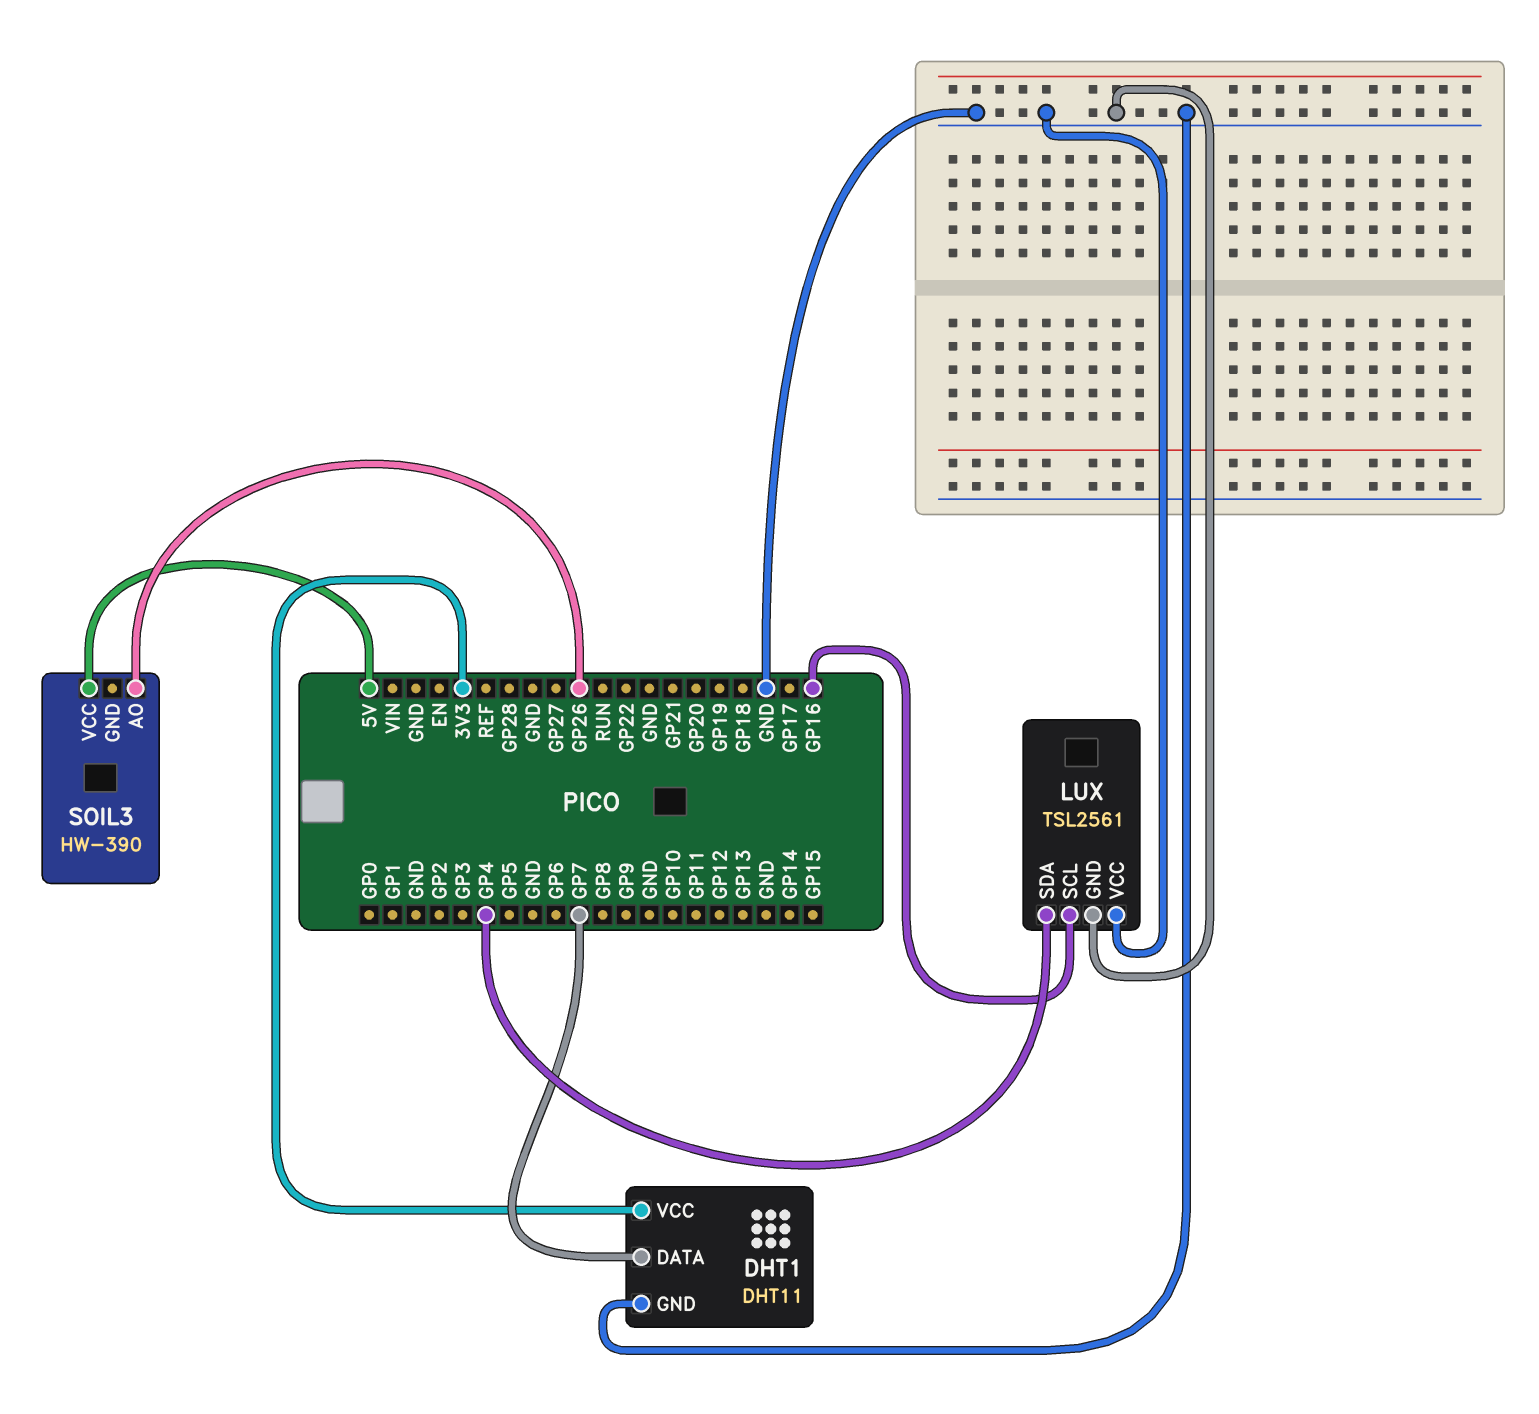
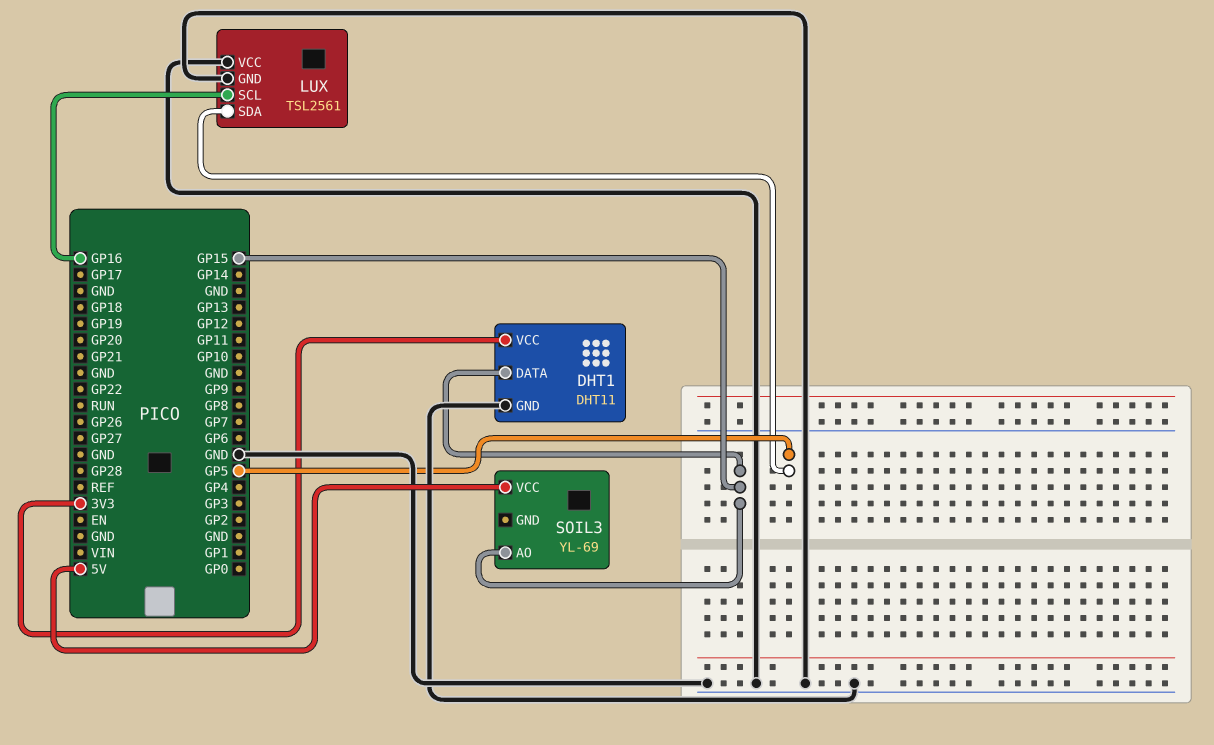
DHT1 pin DATA: GP7 -> GP15
LUX pin SDA: GP4 -> GP5
SOIL3: HW-390 -> YL-69
SOIL3 pin AO: GP26 -> GP15

